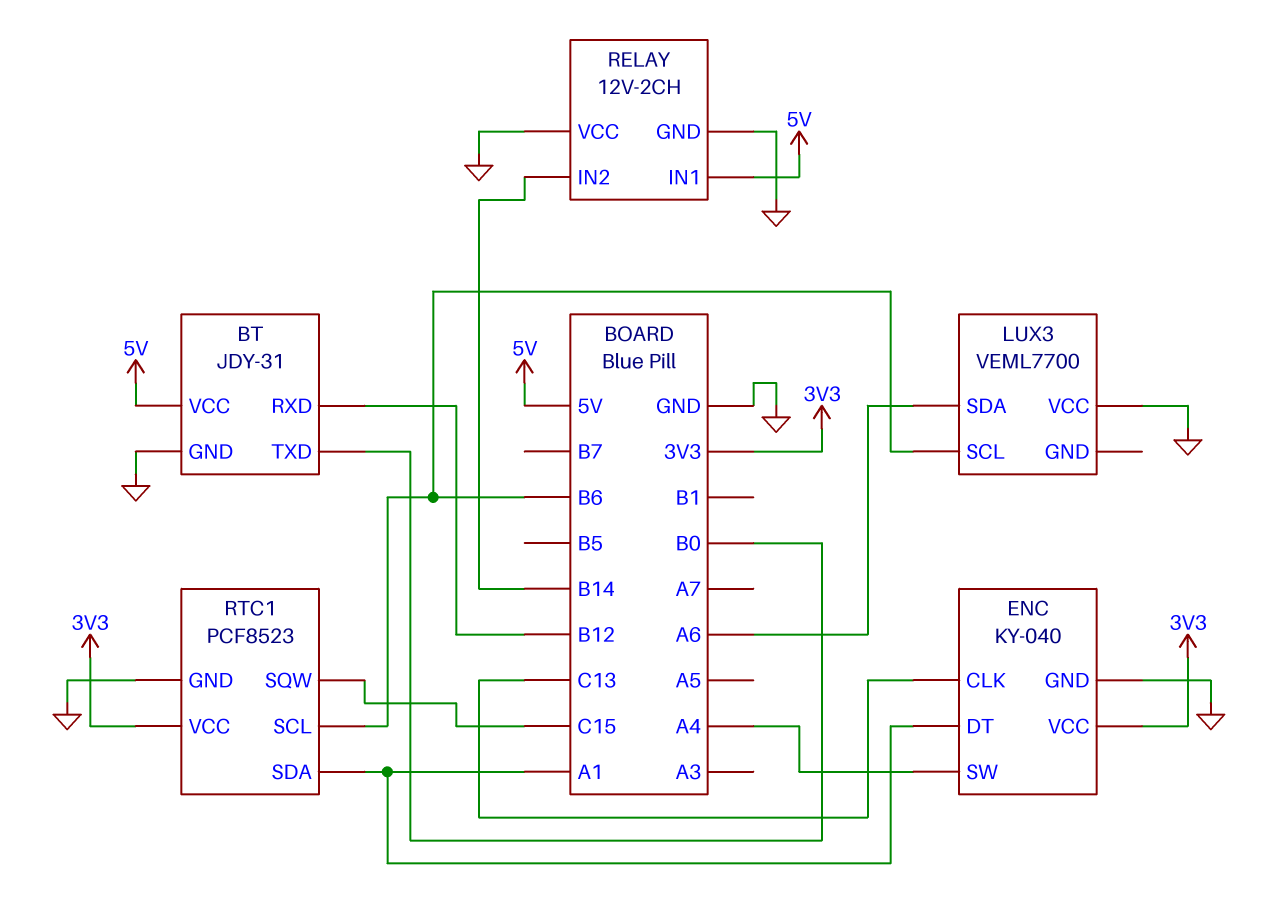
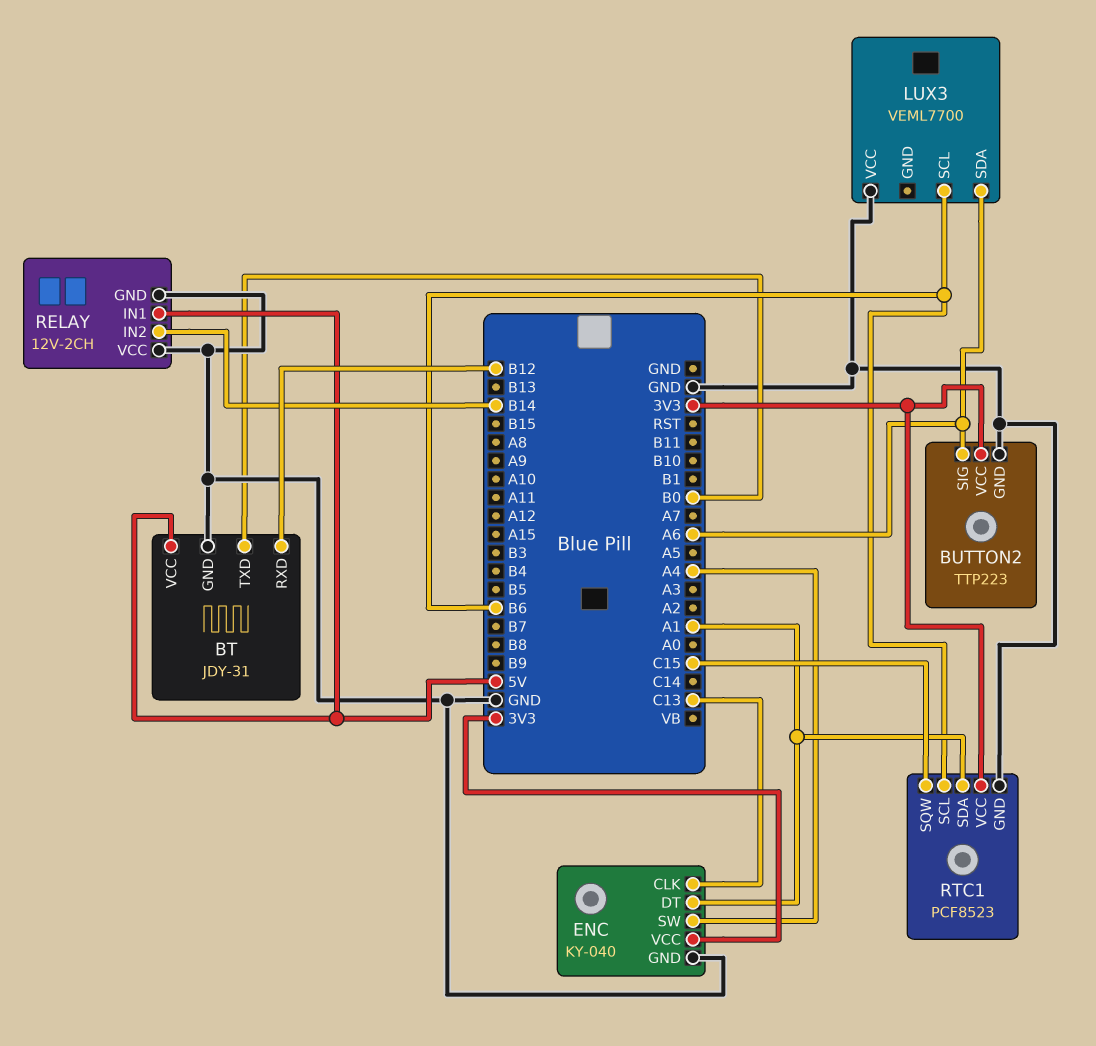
BUTTON2: none -> TTP223
BUTTON2 pin GND: none -> GND
BUTTON2 pin SIG: none -> A6
BUTTON2 pin VCC: none -> 3V3

